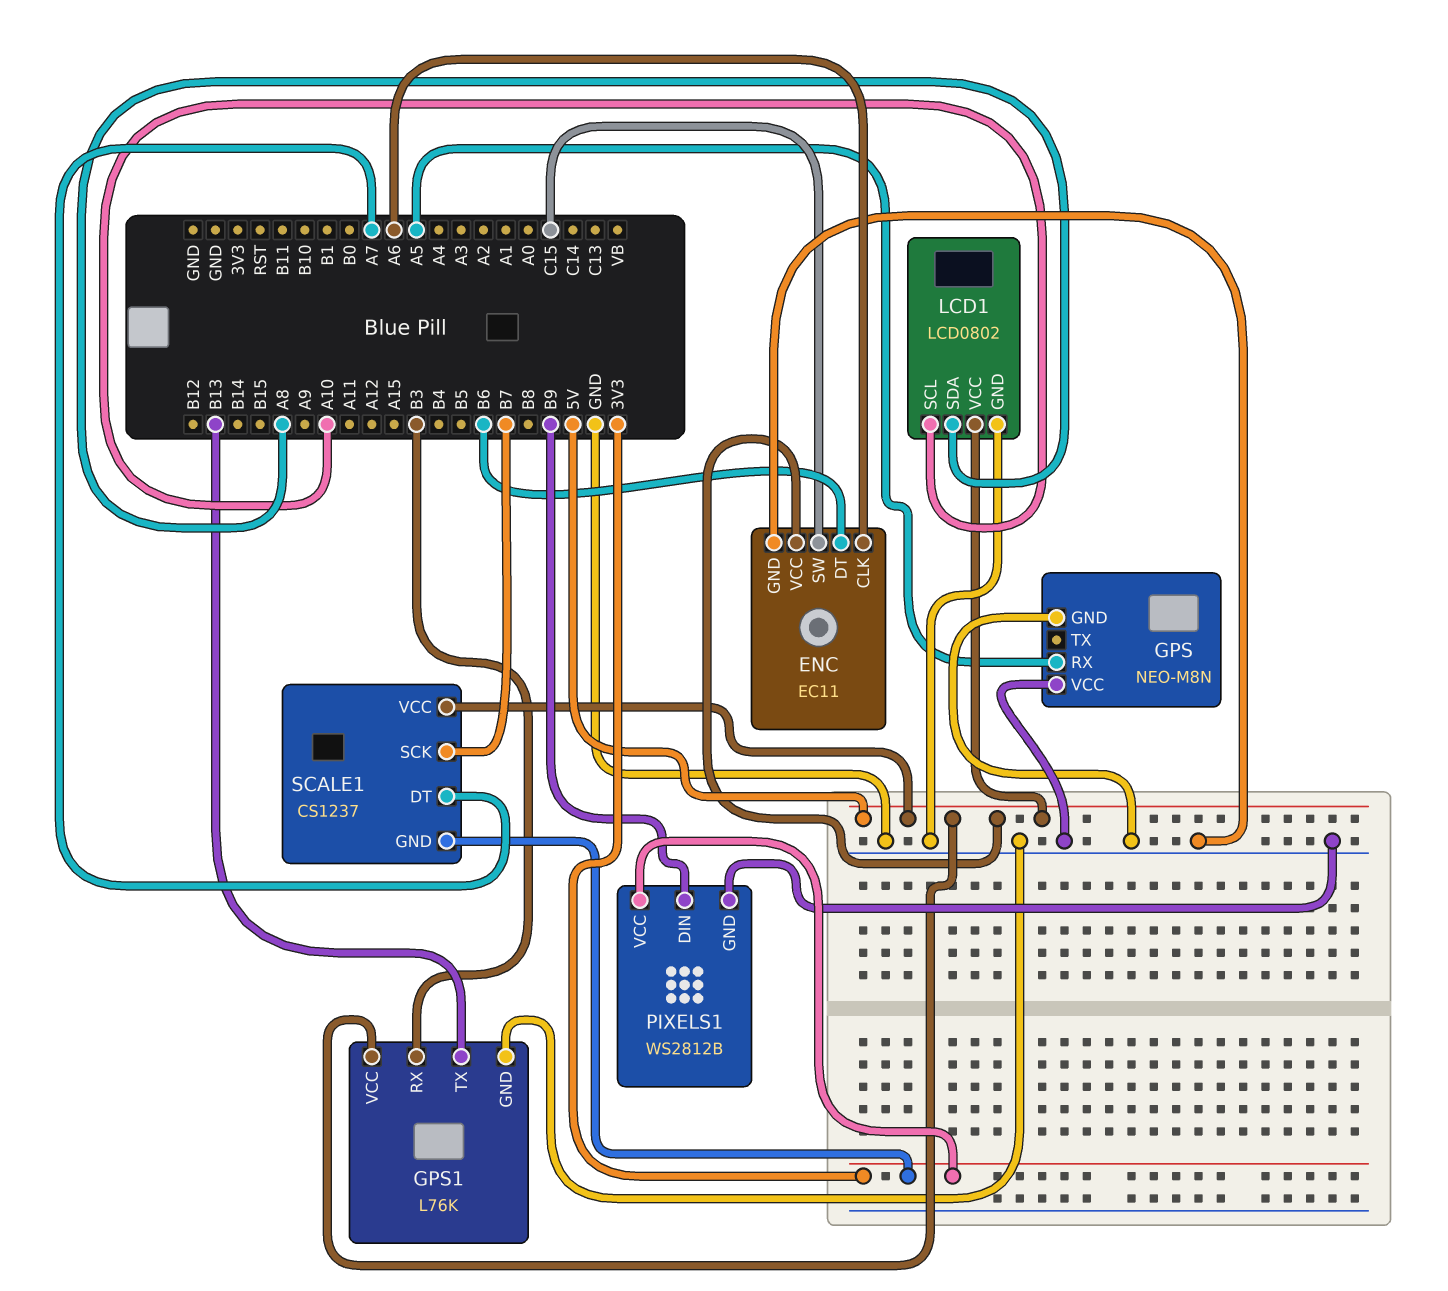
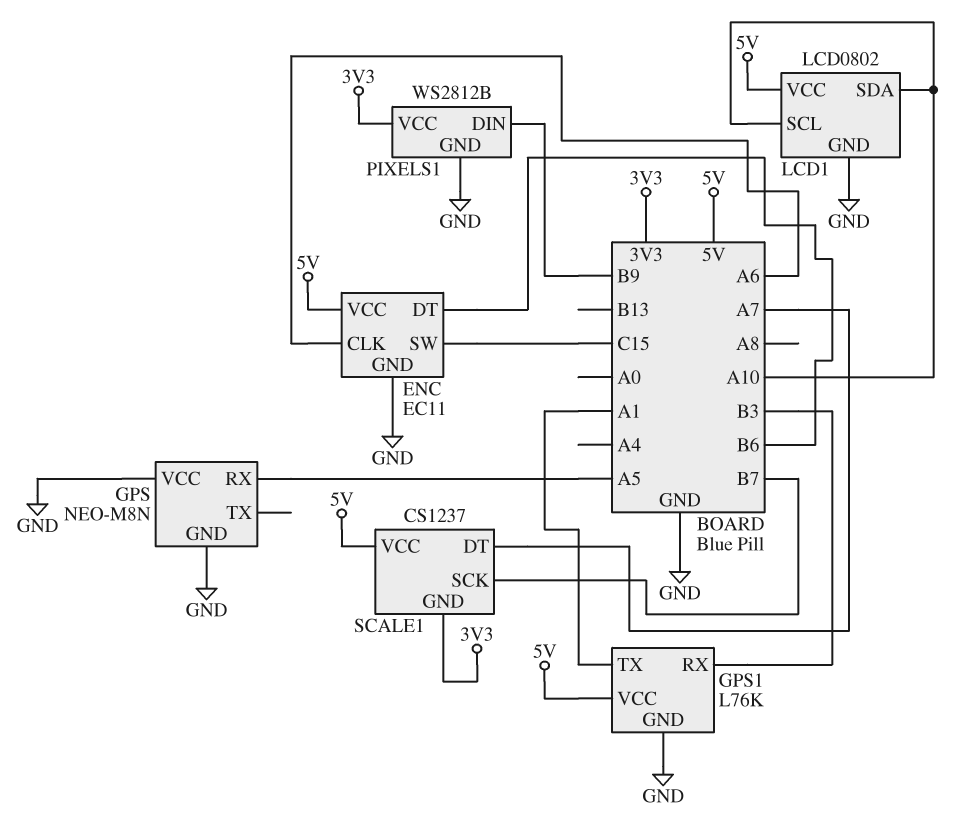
GPS1 pin TX: B13 -> A1
LCD1 pin SDA: A8 -> A10

